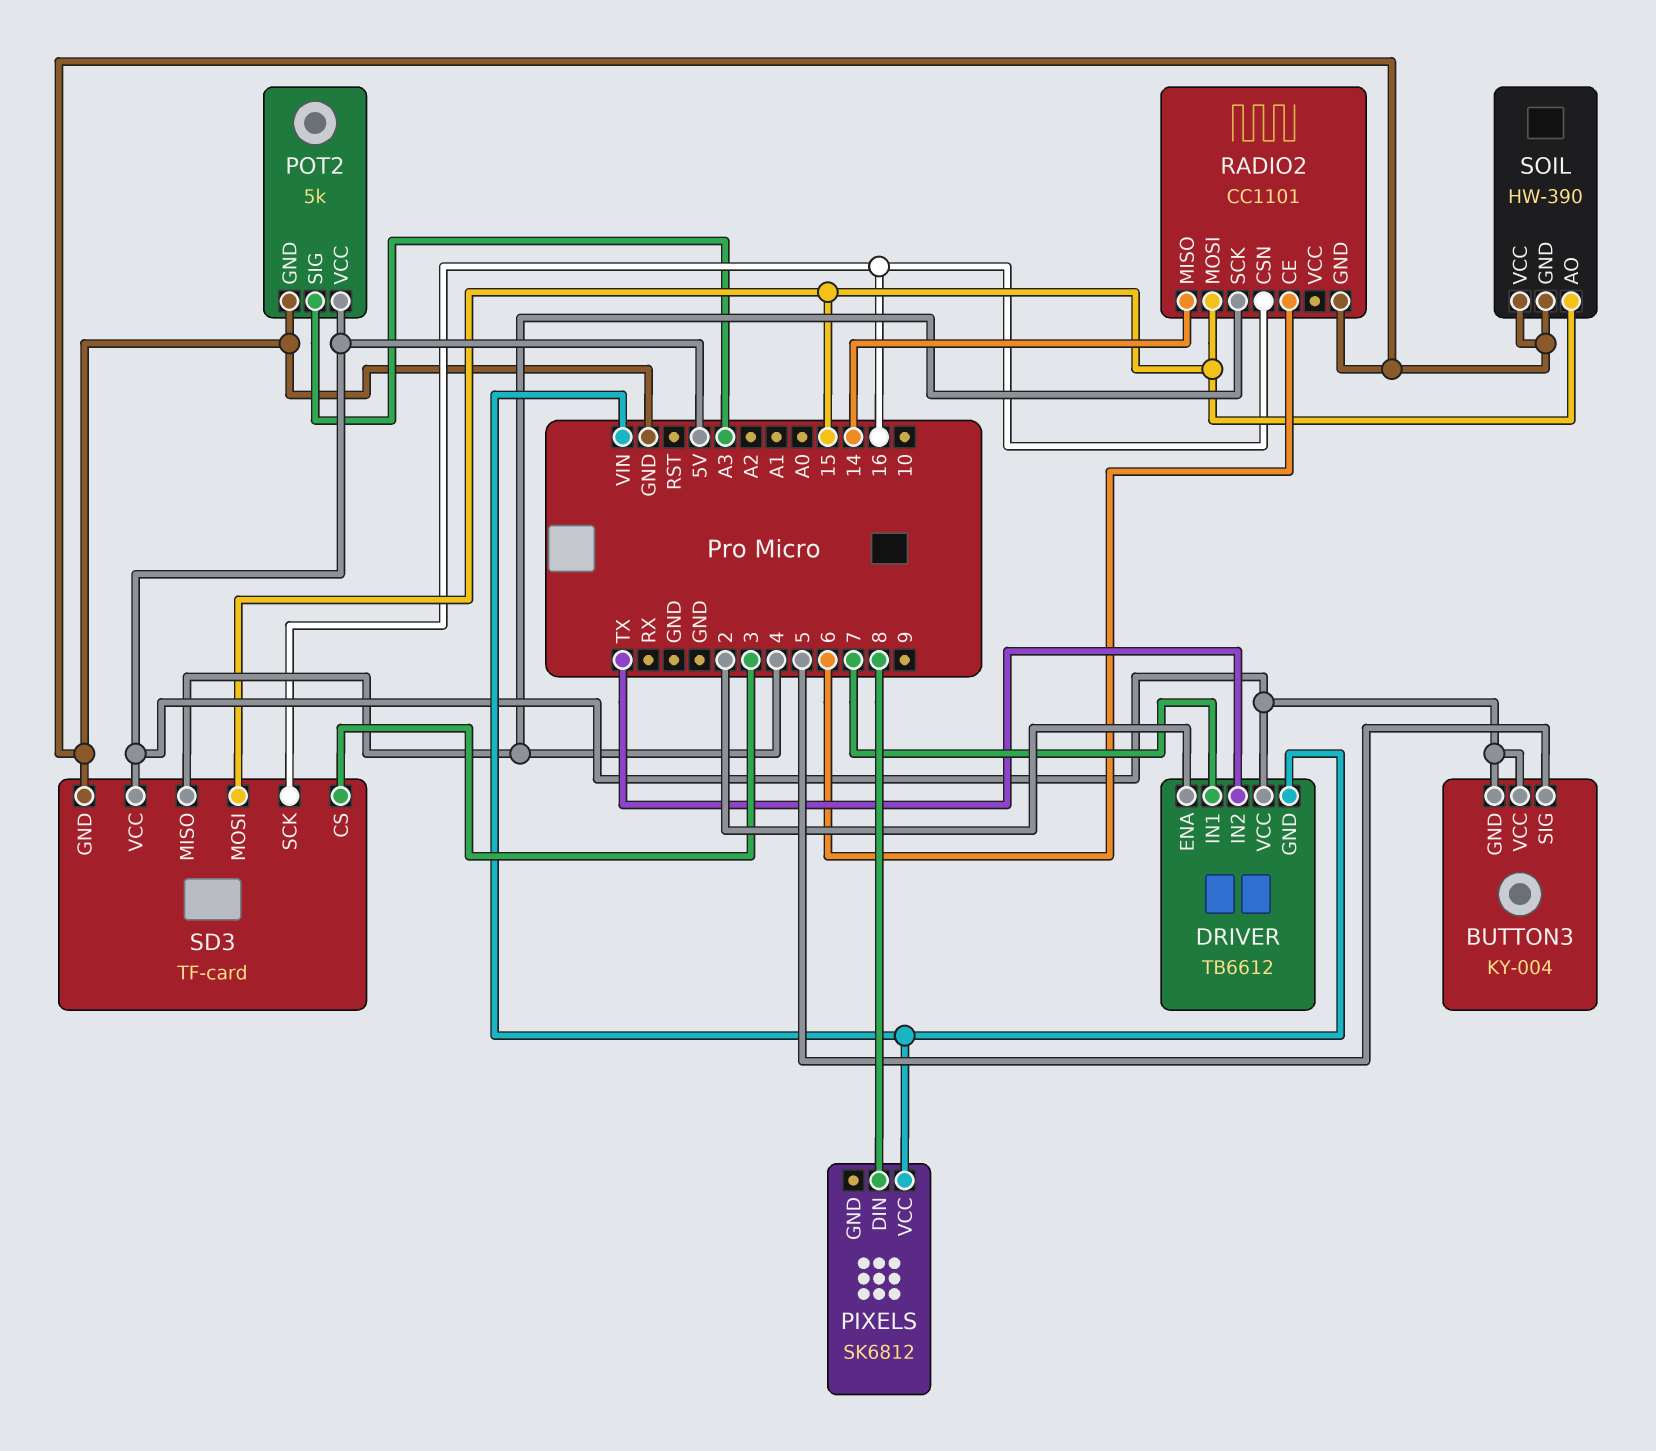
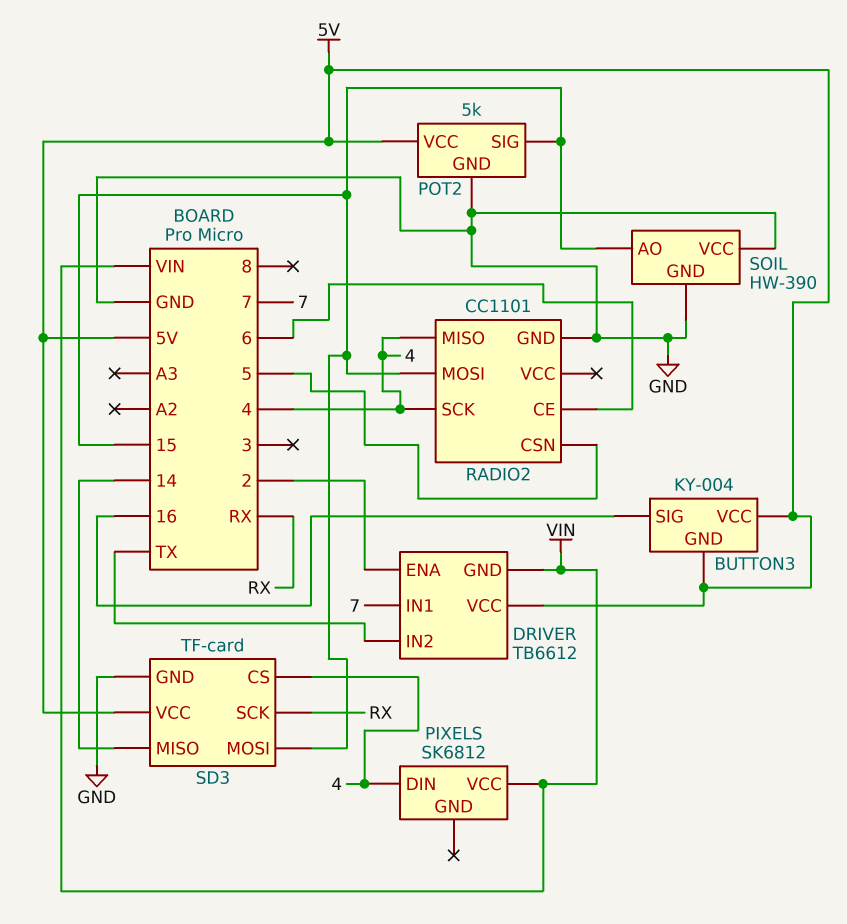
BUTTON3 pin SIG: 5 -> 16
PIXELS pin DIN: 8 -> 4
POT2 pin SIG: A3 -> 15
RADIO2 pin CSN: 16 -> 5
RADIO2 pin MISO: 14 -> 4
SD3 pin CS: 3 -> 4
SD3 pin MISO: 4 -> 14
SD3 pin SCK: 16 -> RX

